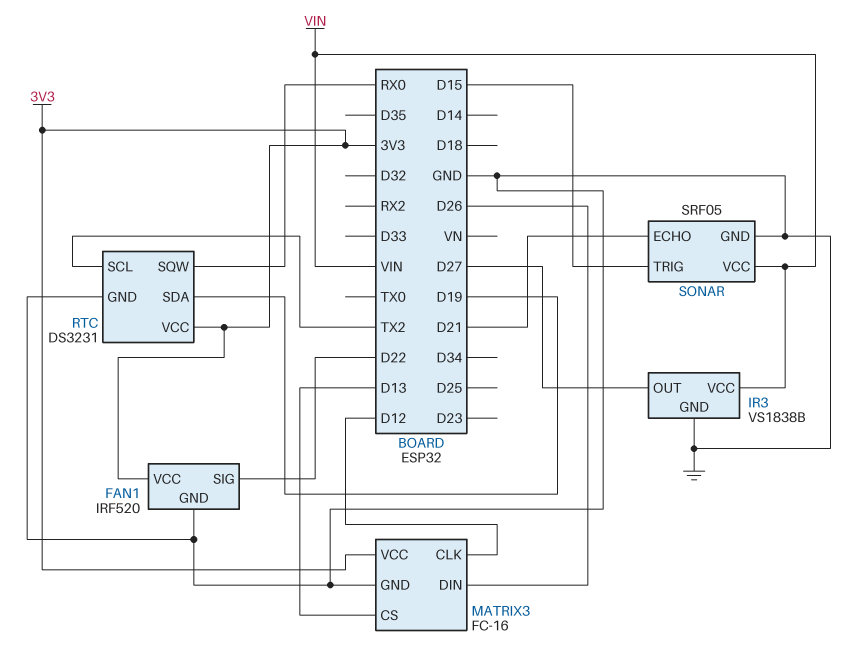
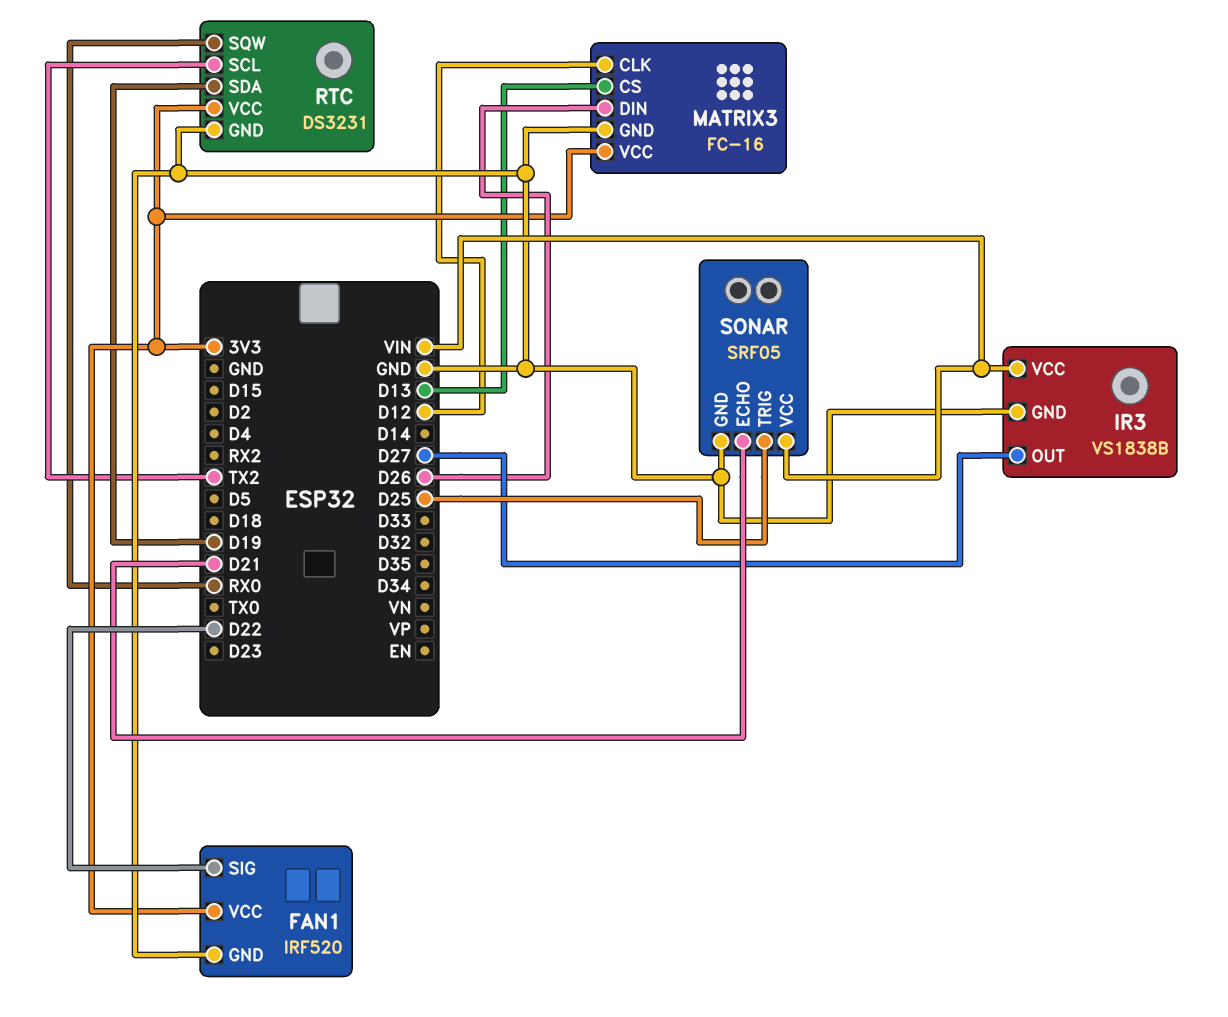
SONAR pin TRIG: D15 -> D25

